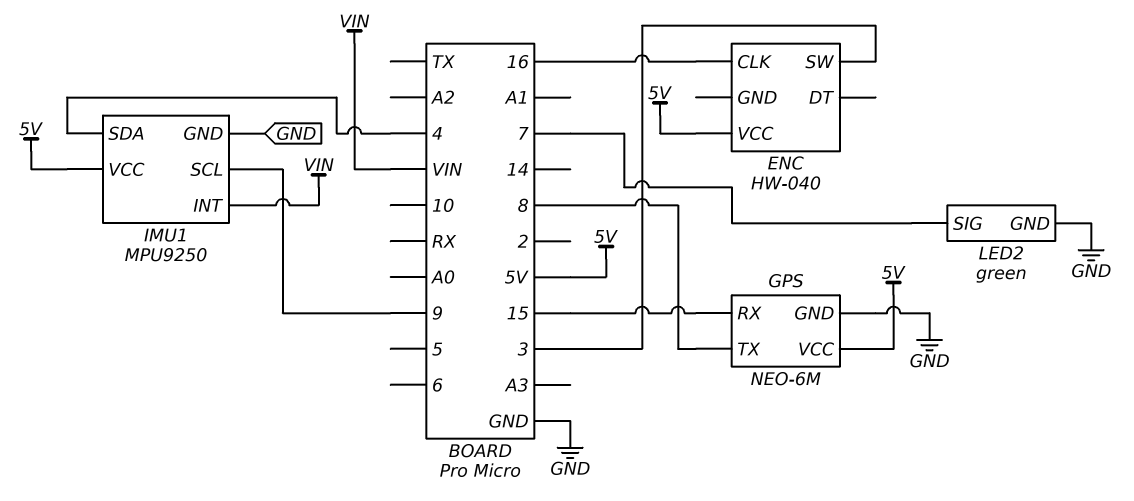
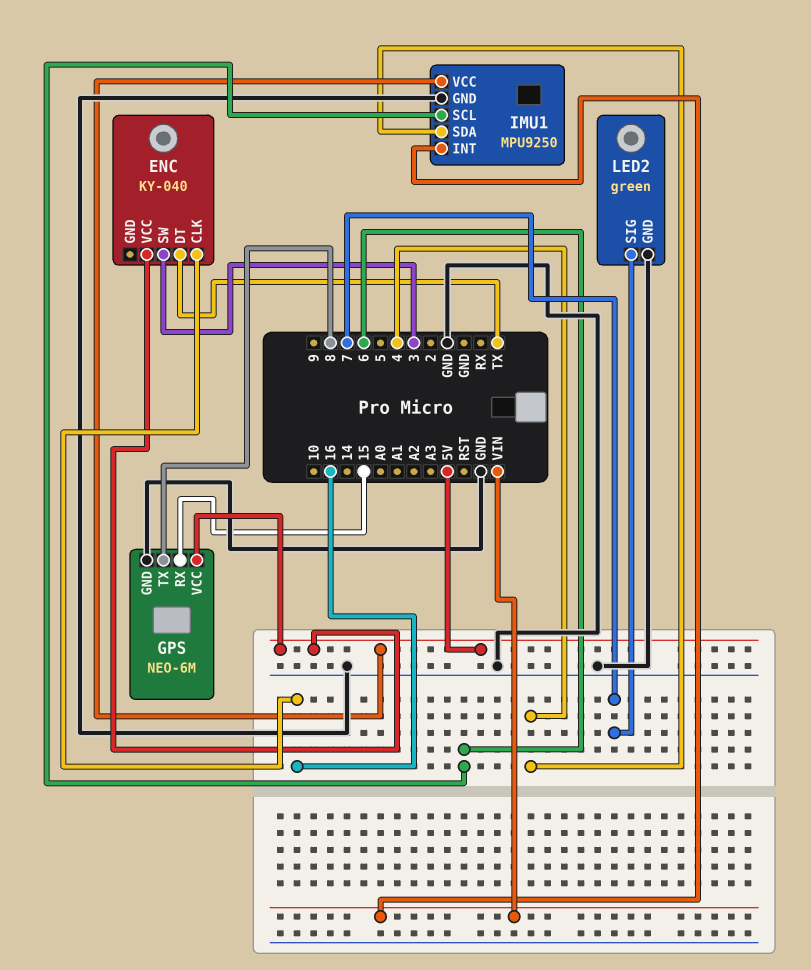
ENC: HW-040 -> KY-040
ENC pin DT: none -> TX
IMU1 pin SCL: 9 -> 6

